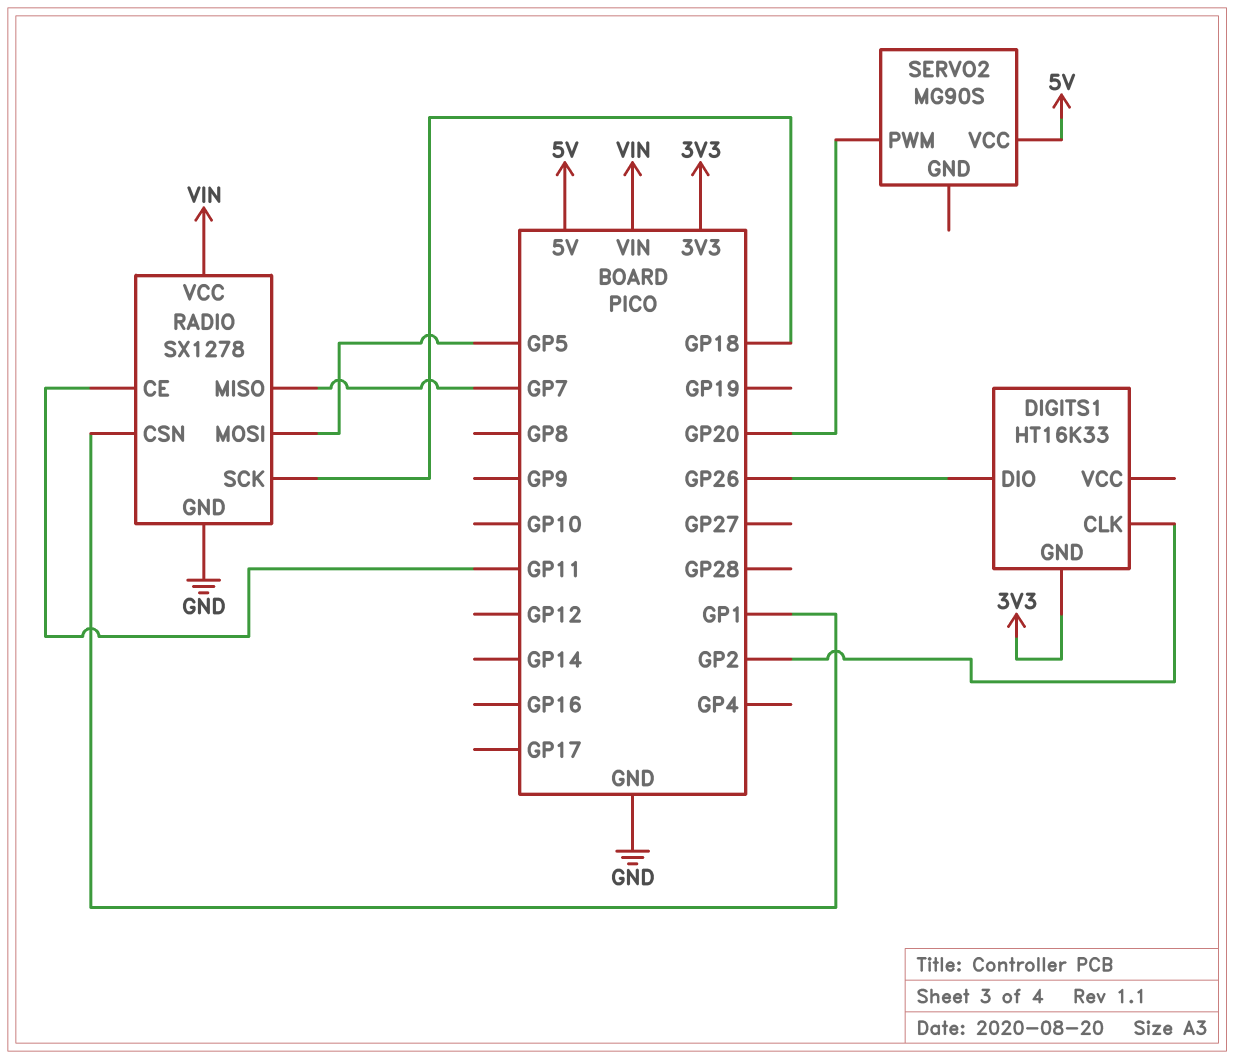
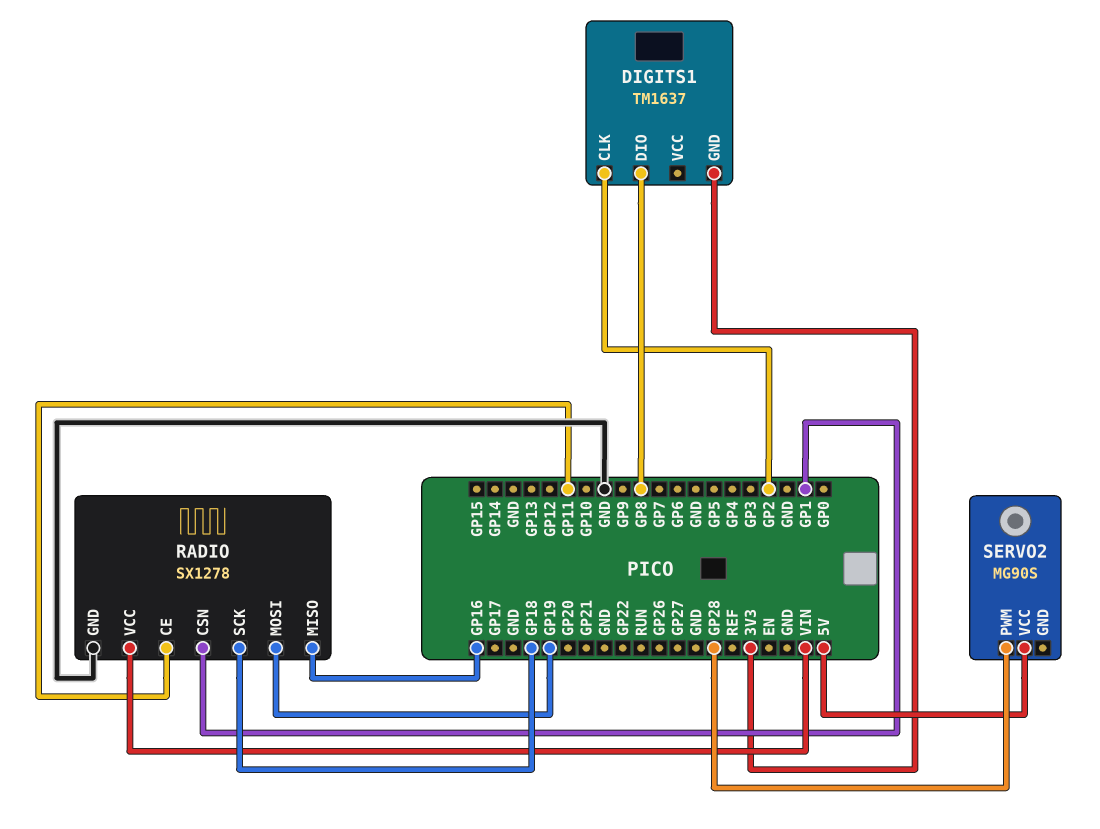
DIGITS1: HT16K33 -> TM1637
DIGITS1 pin DIO: GP26 -> GP8
RADIO pin MISO: GP7 -> GP16
RADIO pin MOSI: GP5 -> GP19
SERVO2 pin PWM: GP20 -> GP28

